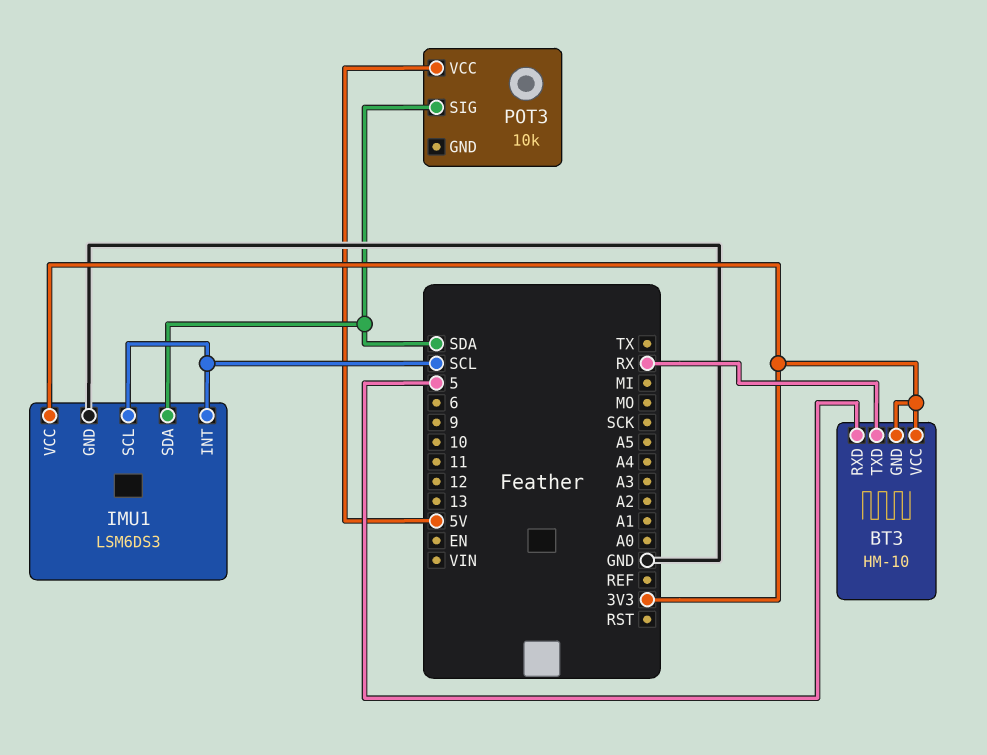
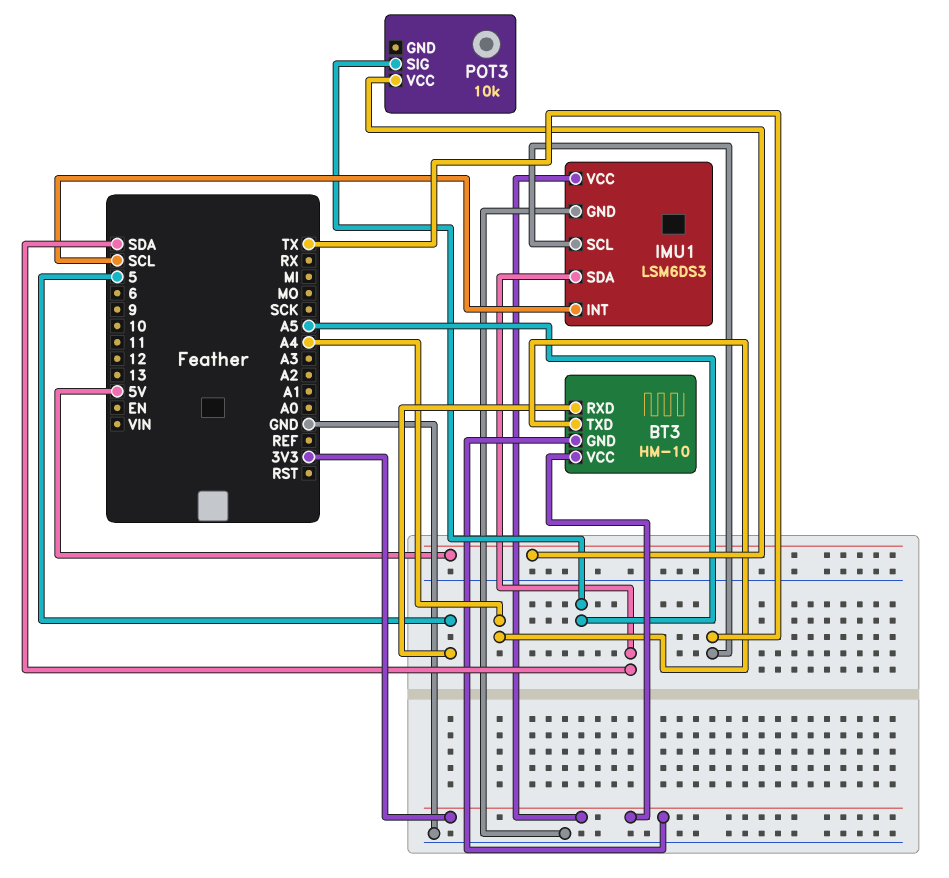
BT3 pin TXD: RX -> A4
IMU1 pin SCL: SCL -> TX
POT3 pin SIG: SDA -> A5

